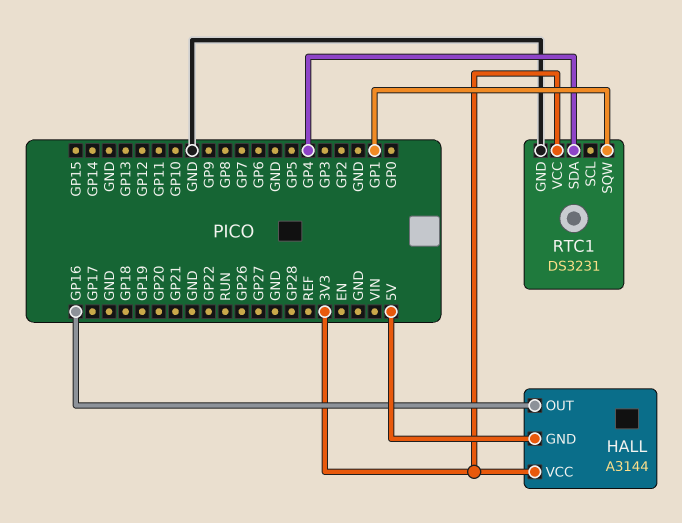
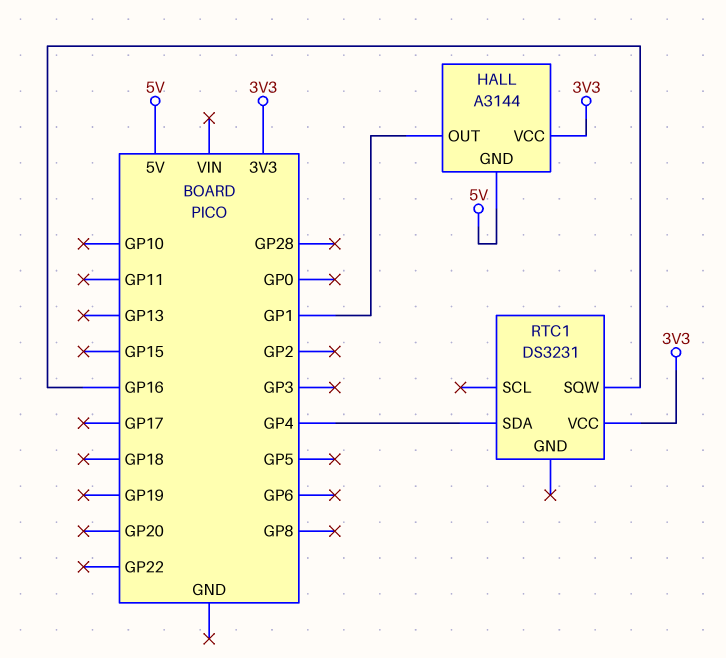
HALL pin OUT: GP16 -> GP1
RTC1 pin GND: GND -> none
RTC1 pin SQW: GP1 -> GP16

